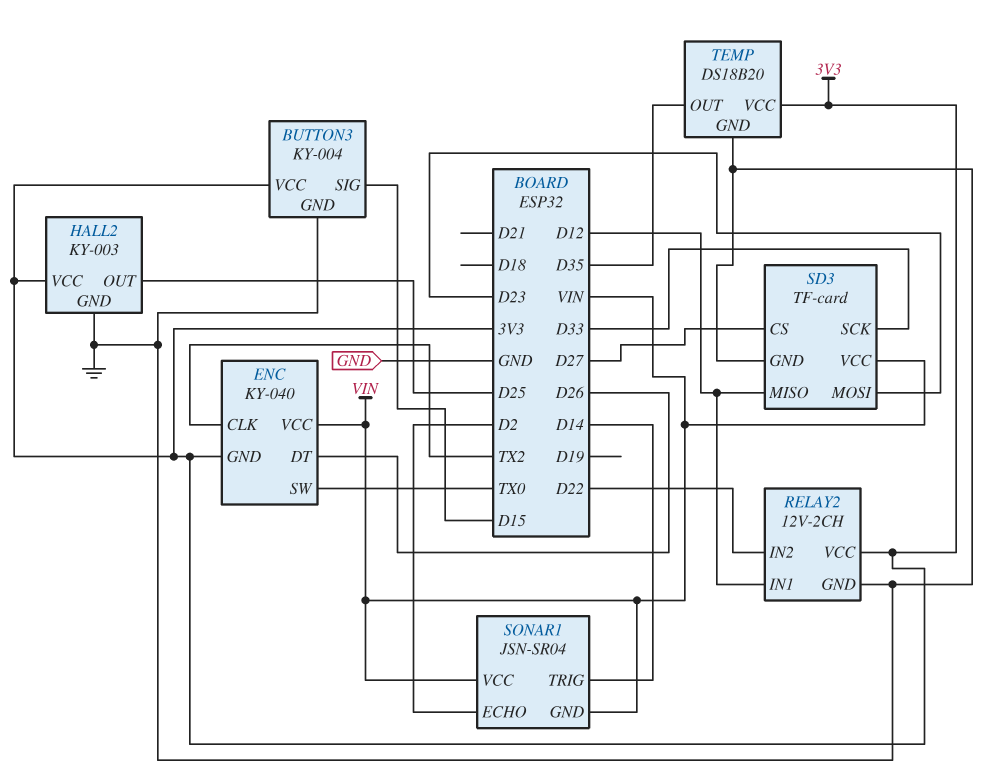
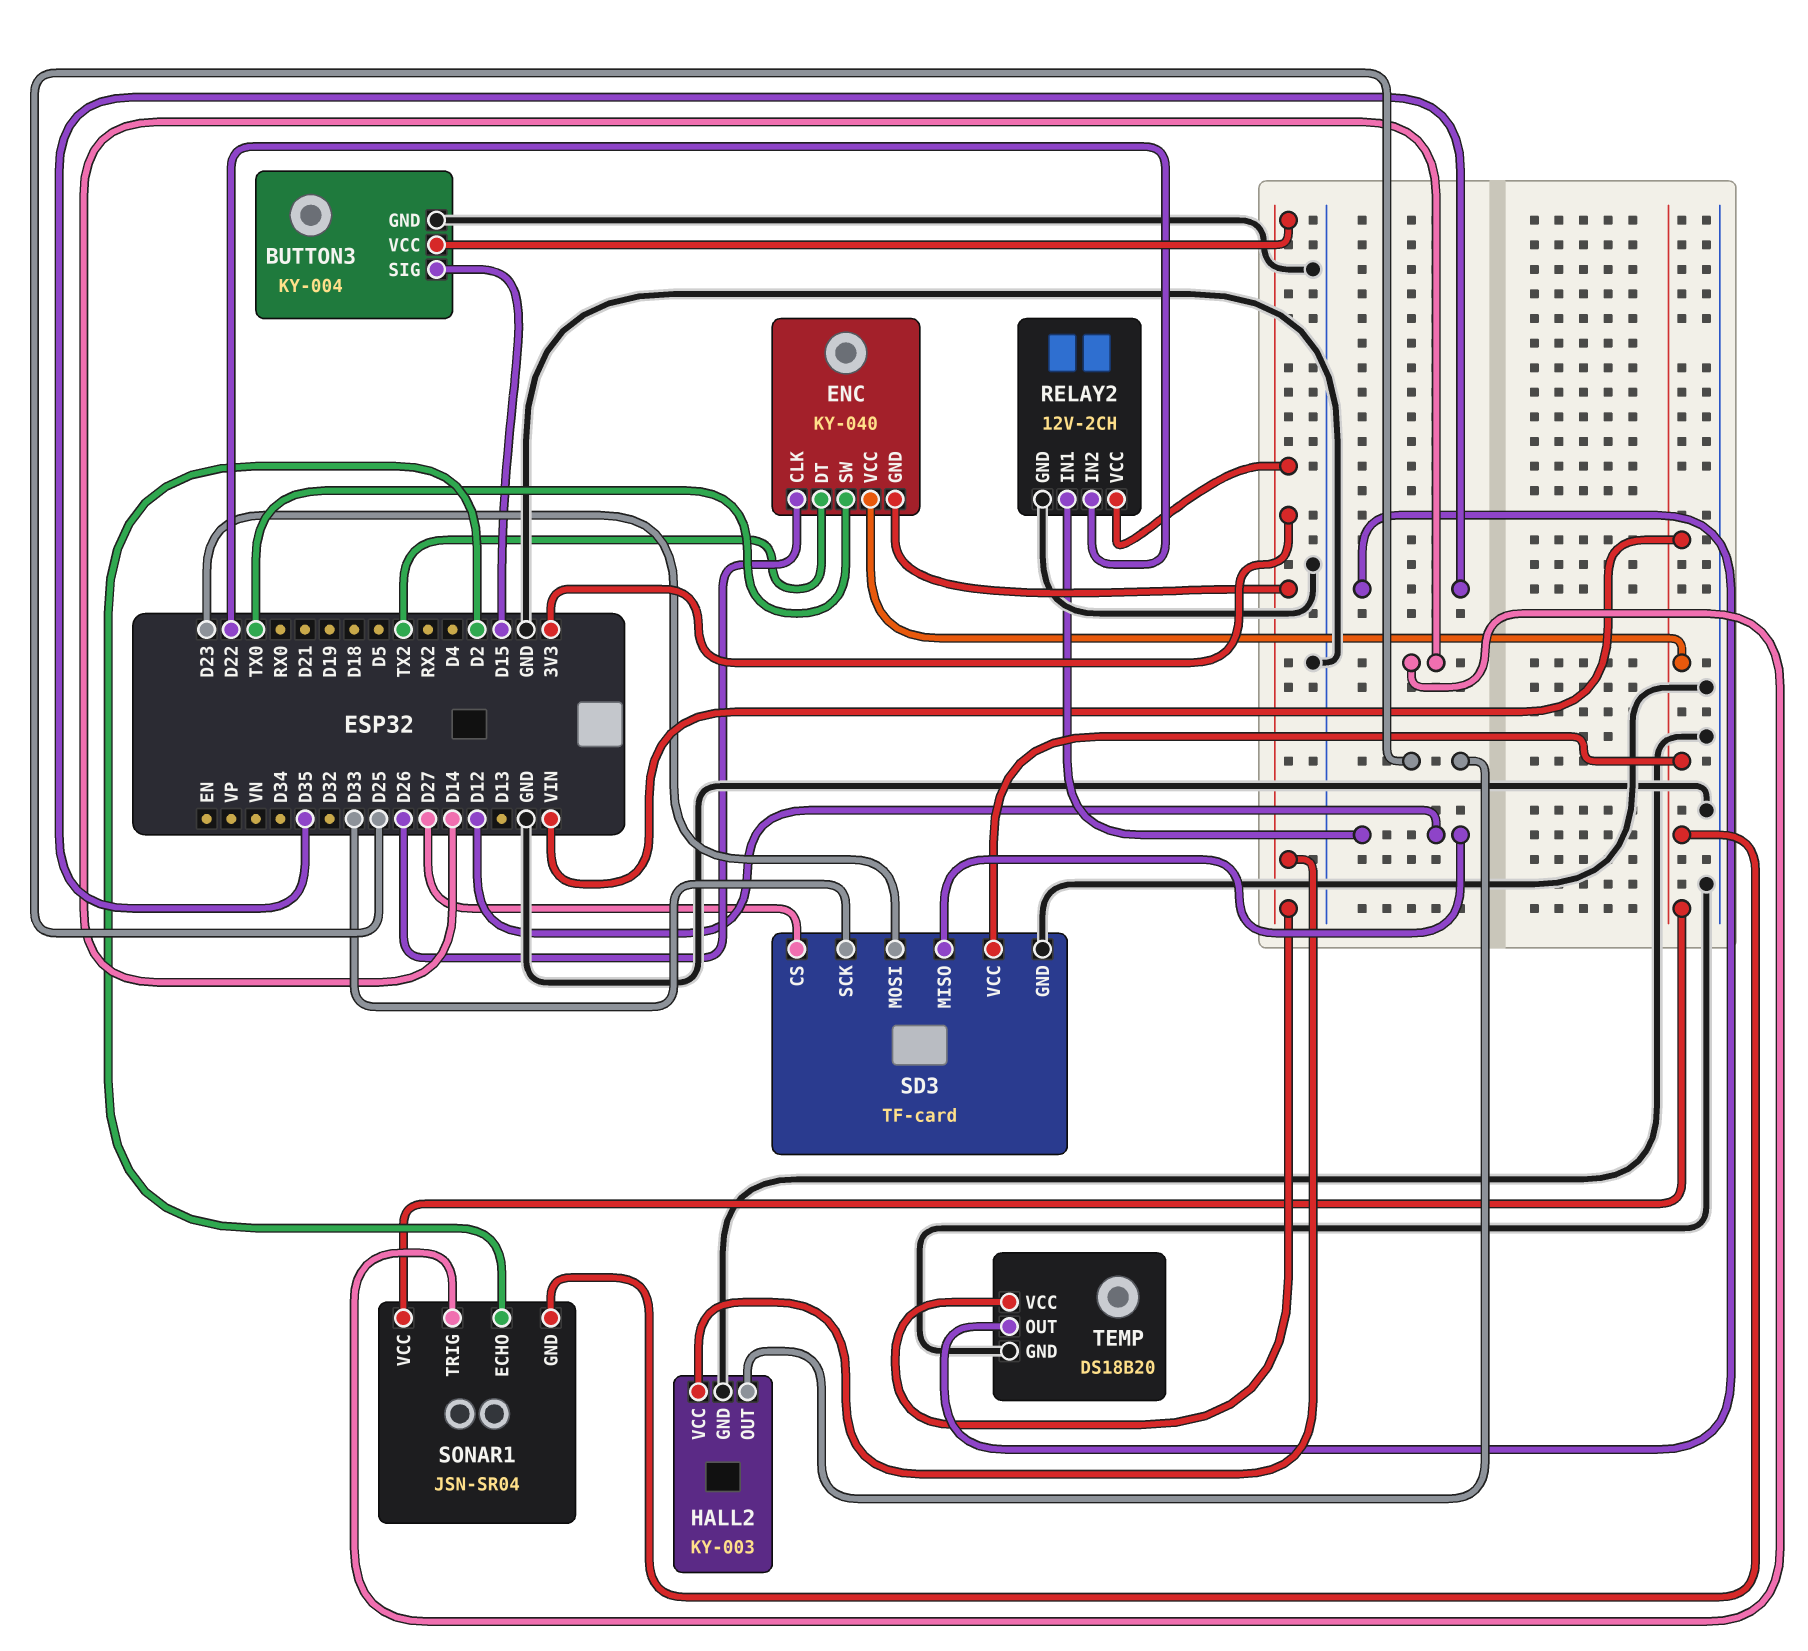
ENC pin CLK: TX2 -> D26
ENC pin DT: D26 -> TX2

